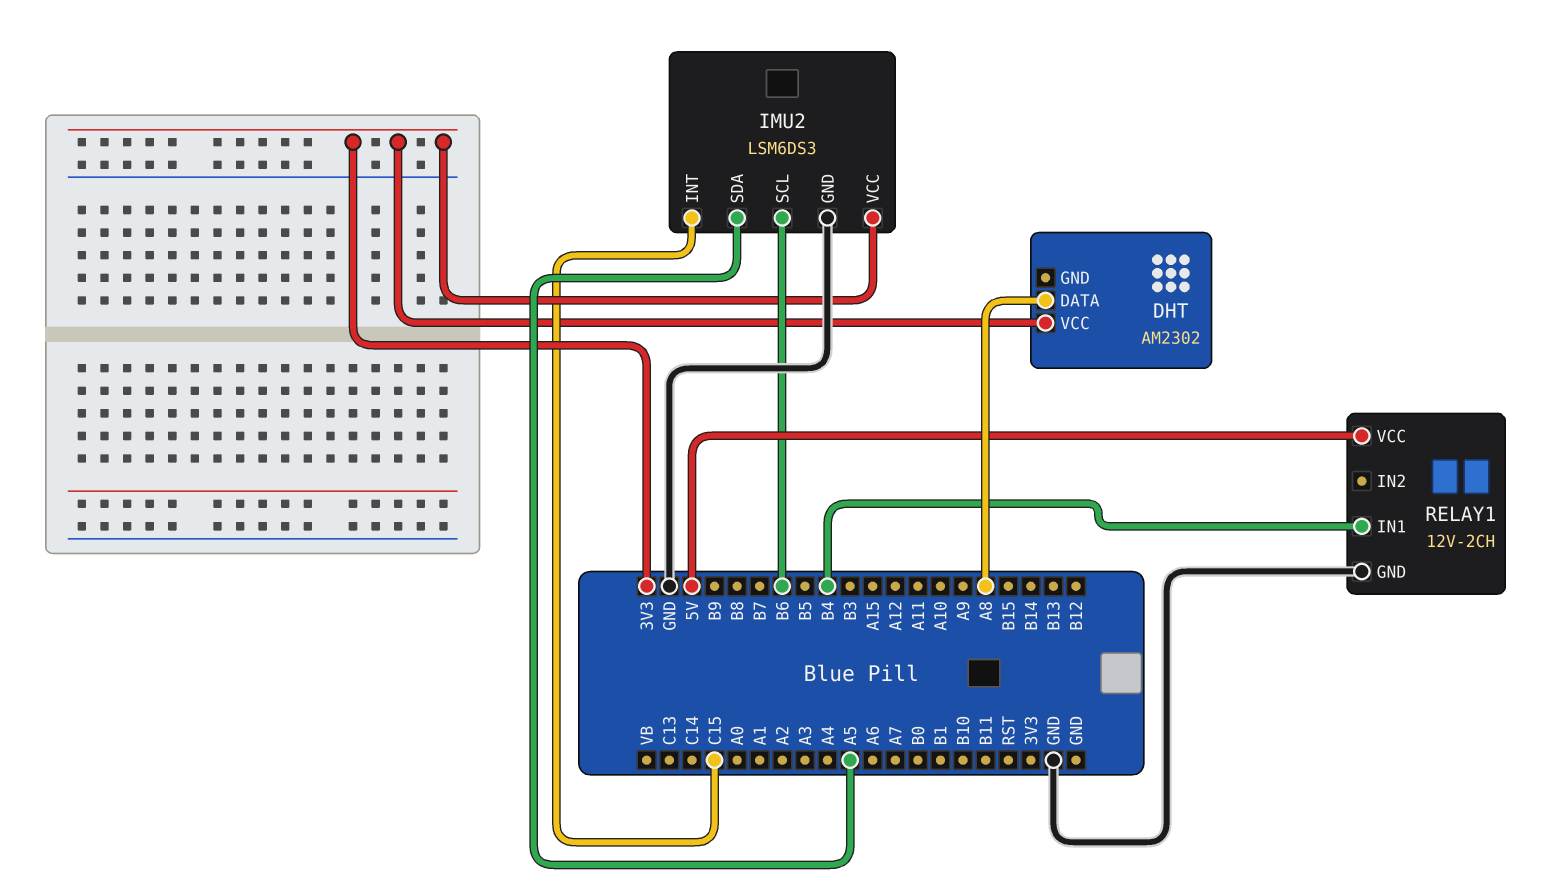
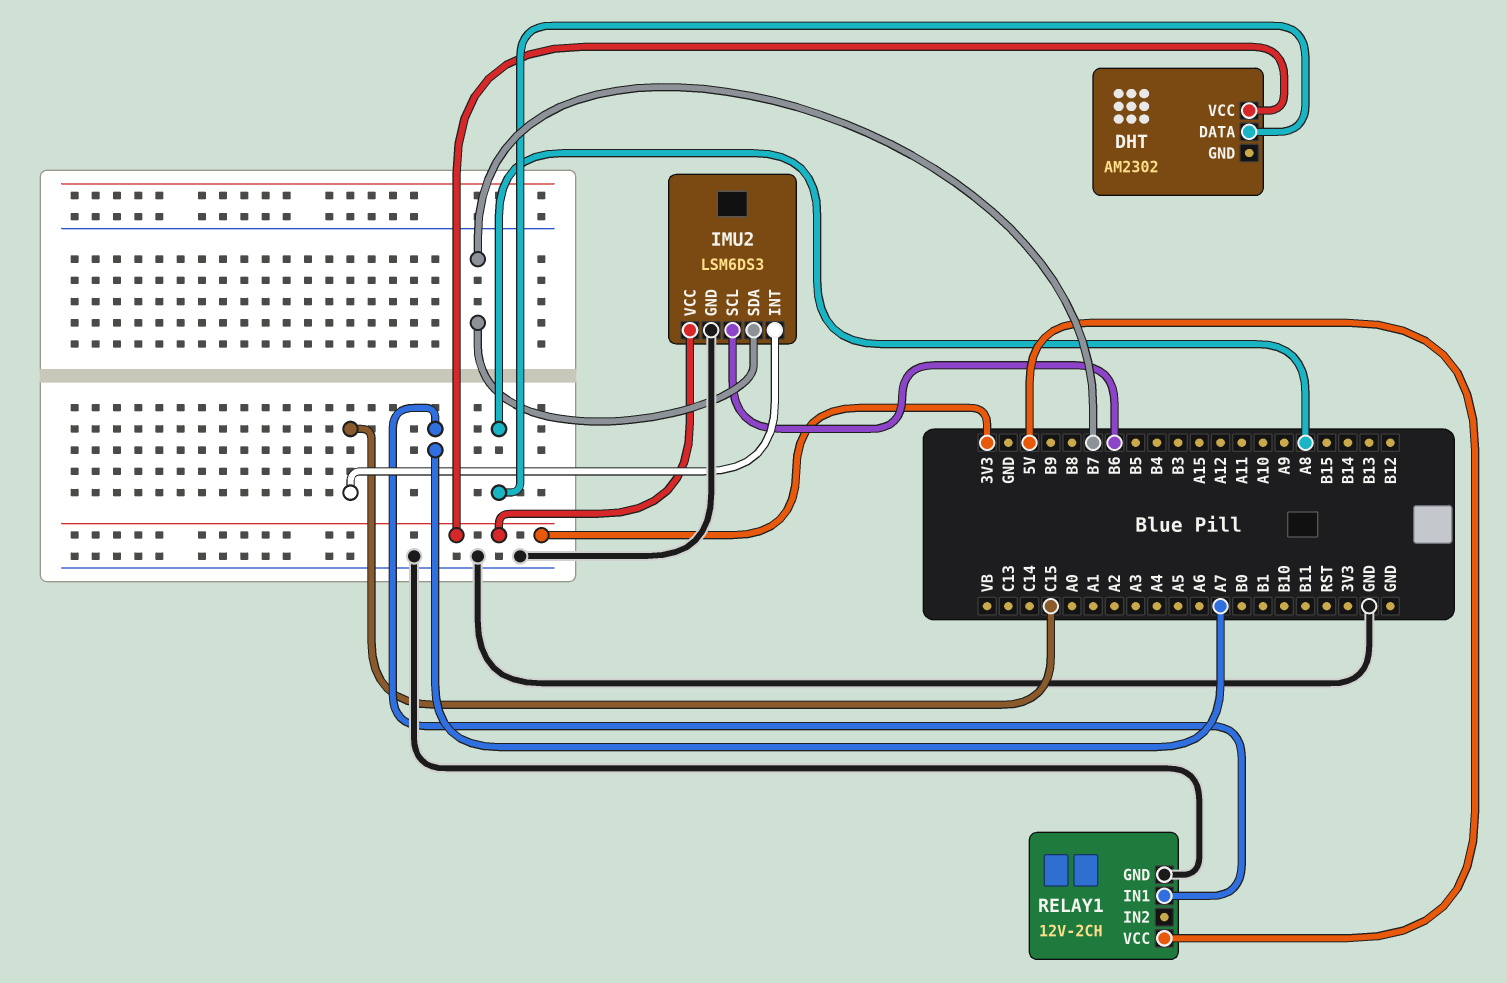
IMU2 pin SDA: A5 -> B7
RELAY1 pin IN1: B4 -> A7

